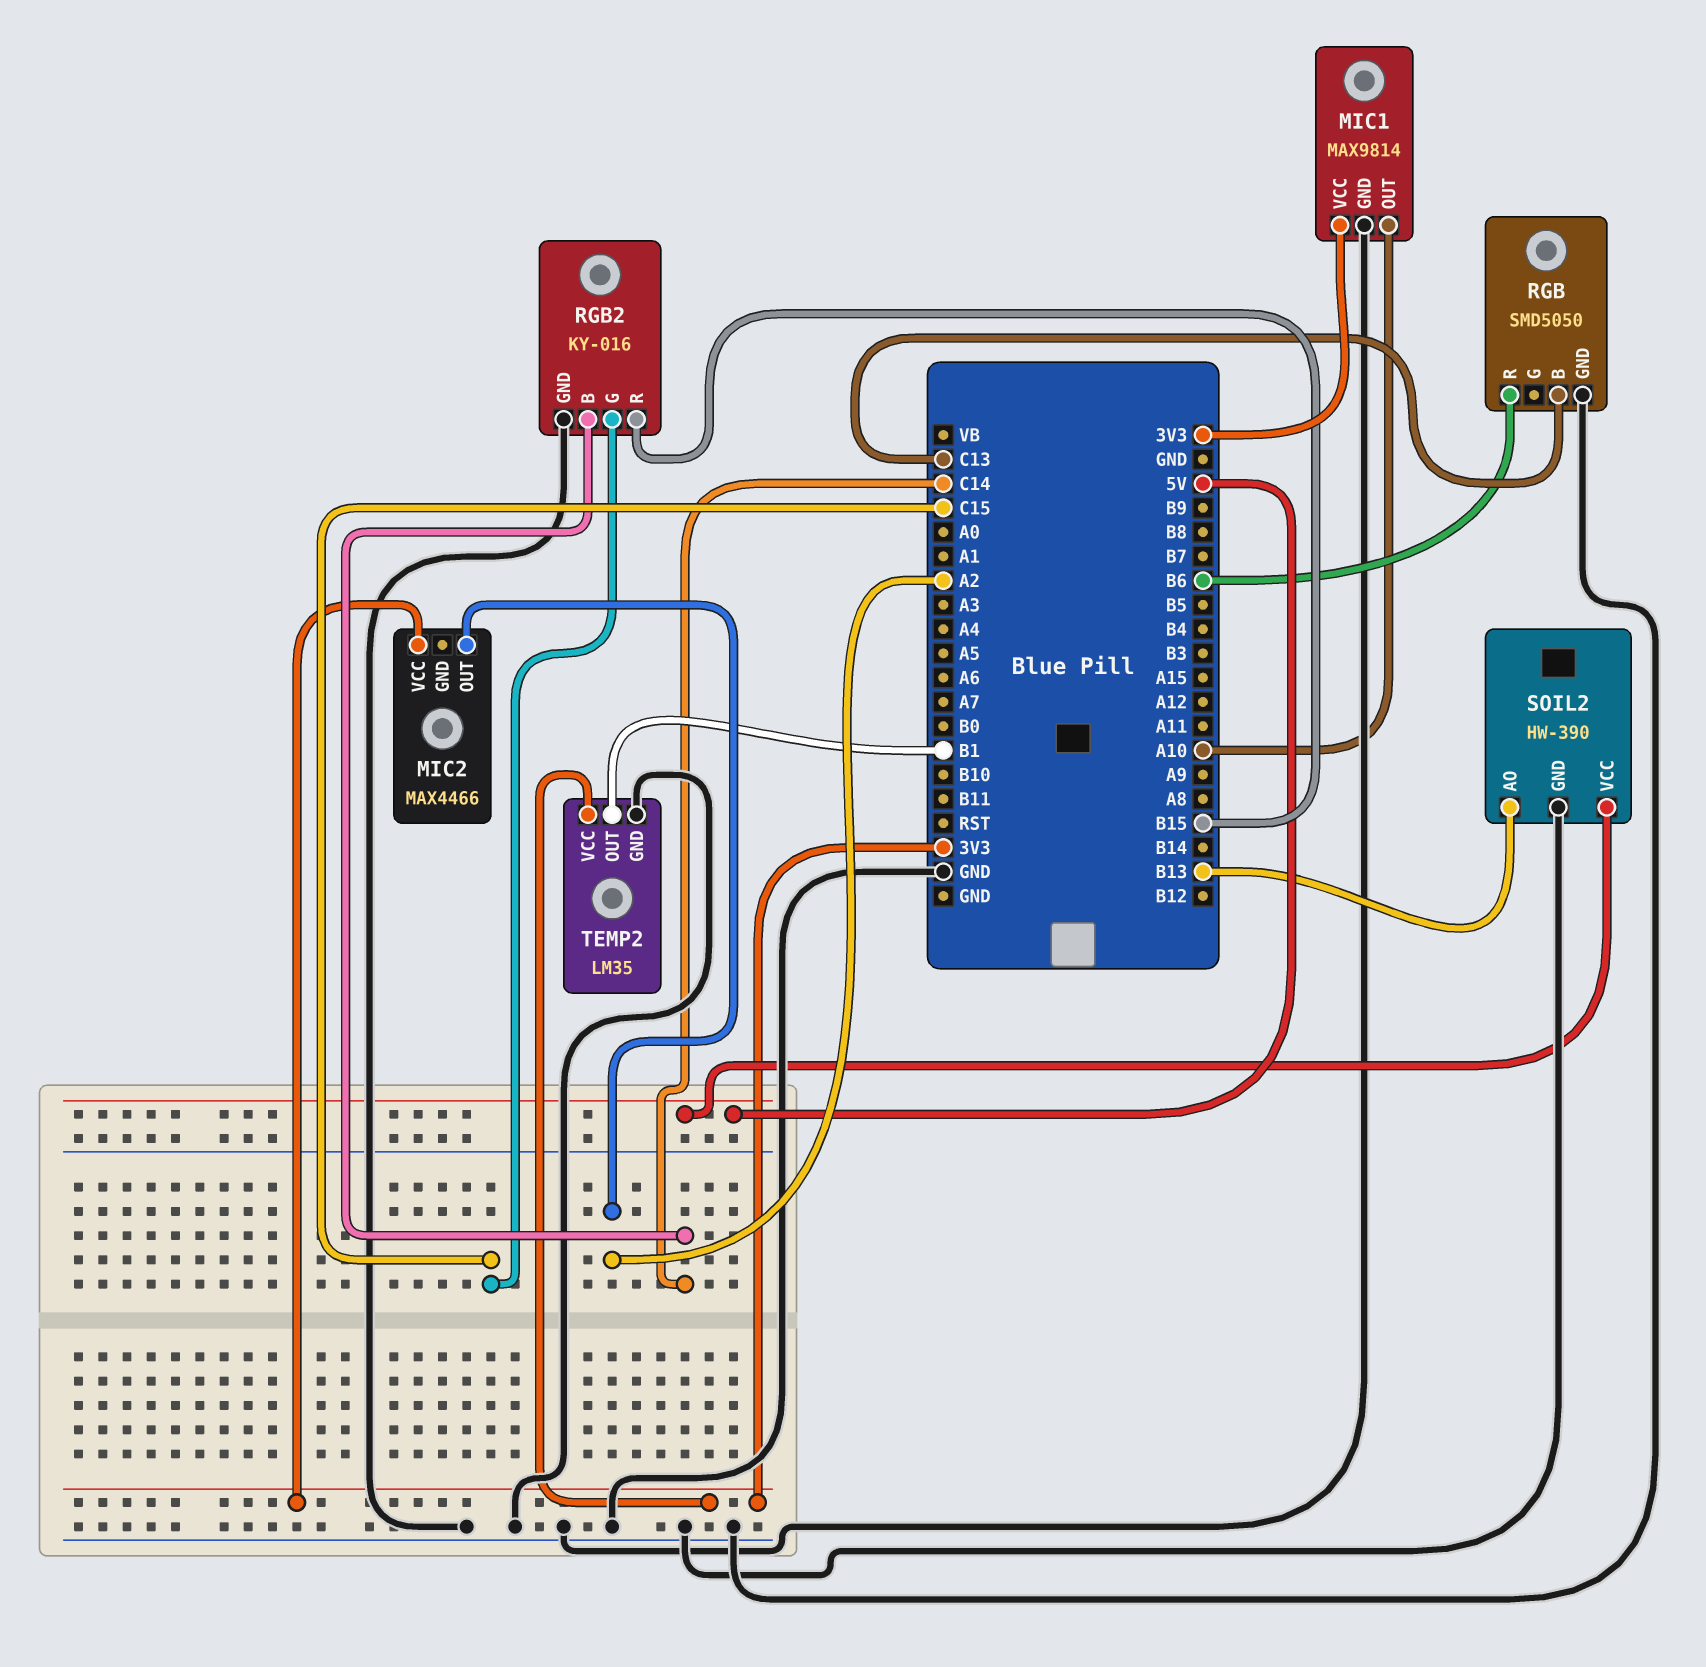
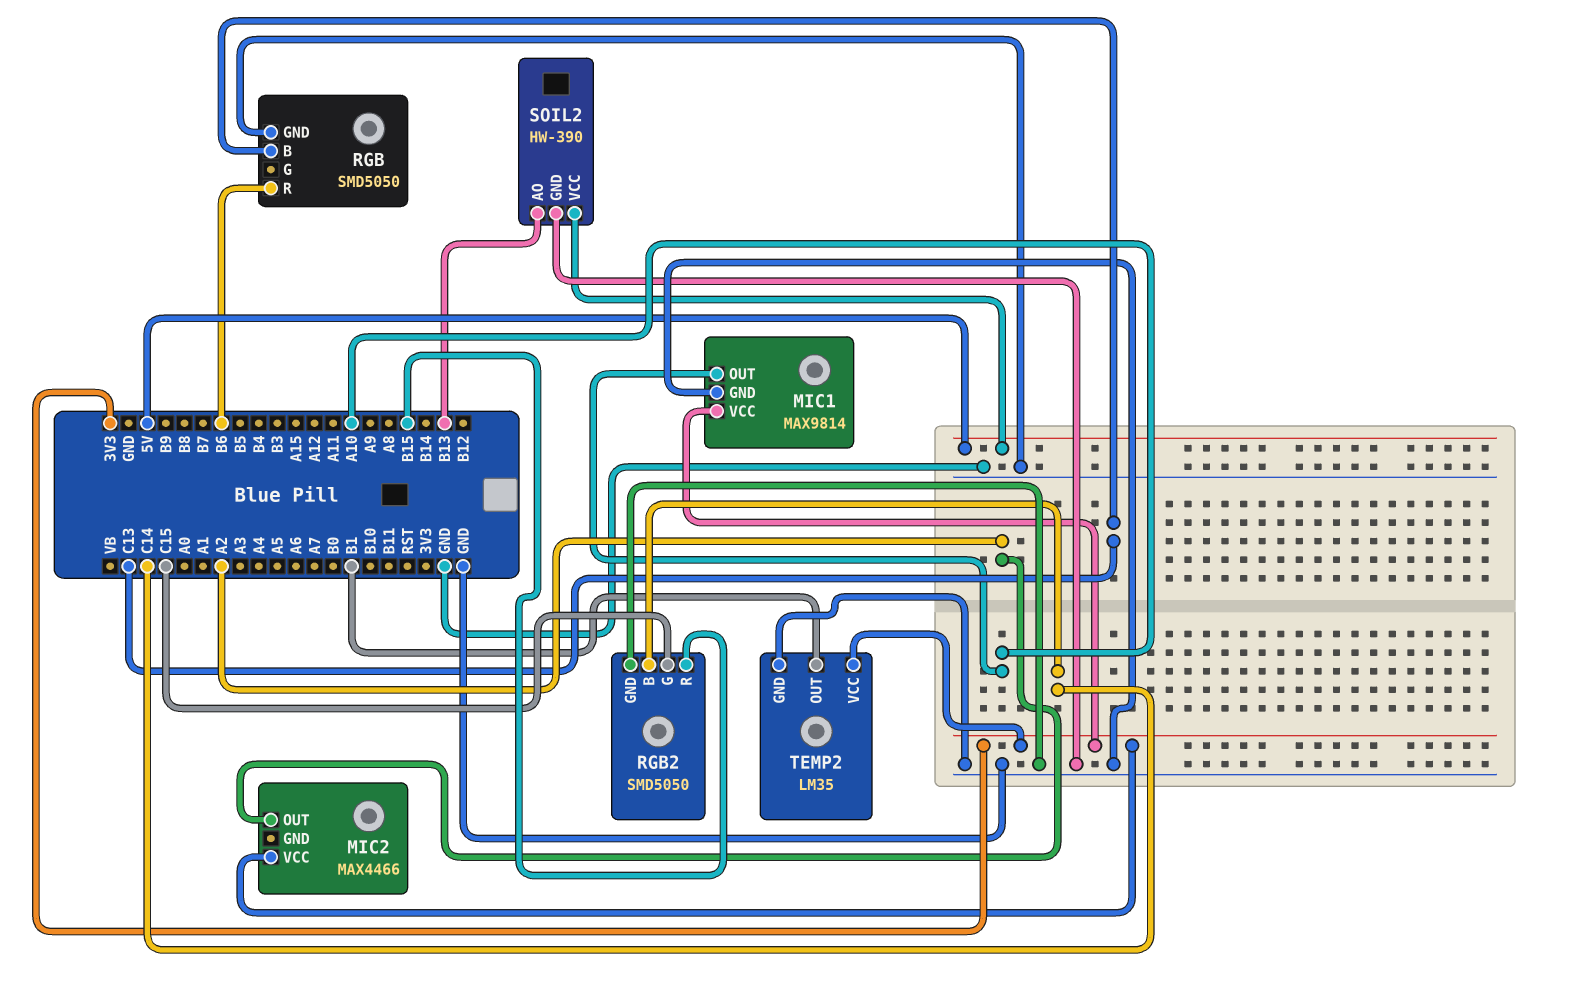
RGB2: KY-016 -> SMD5050

